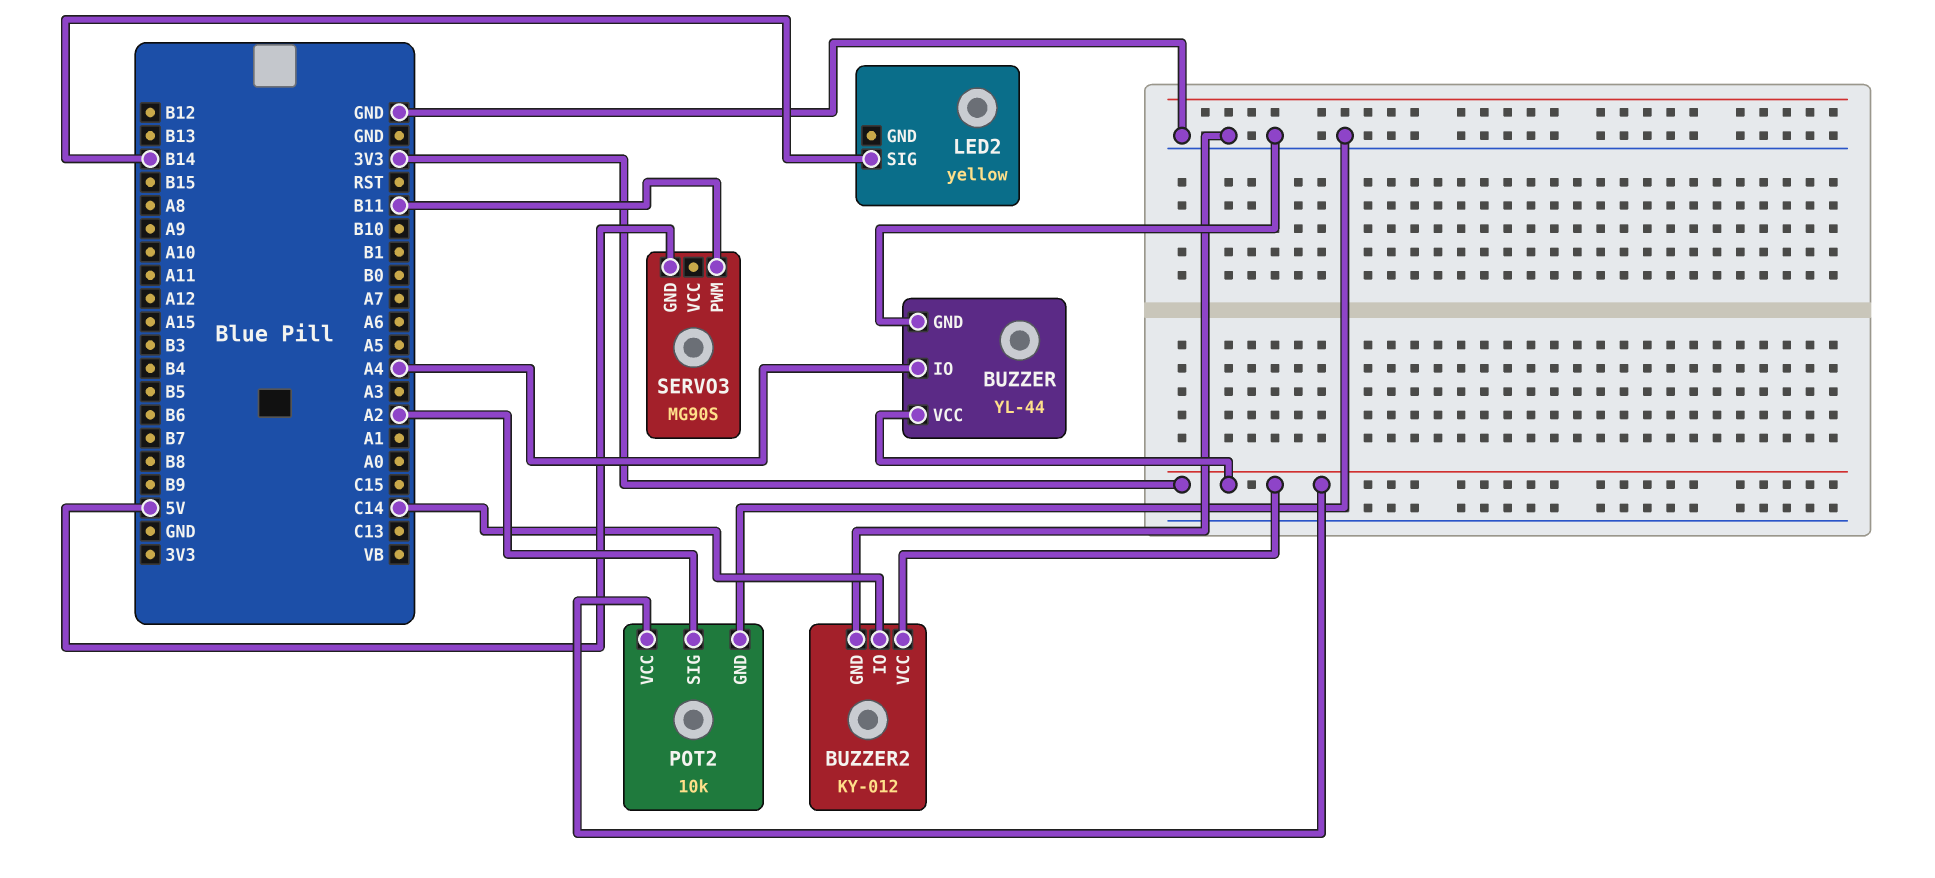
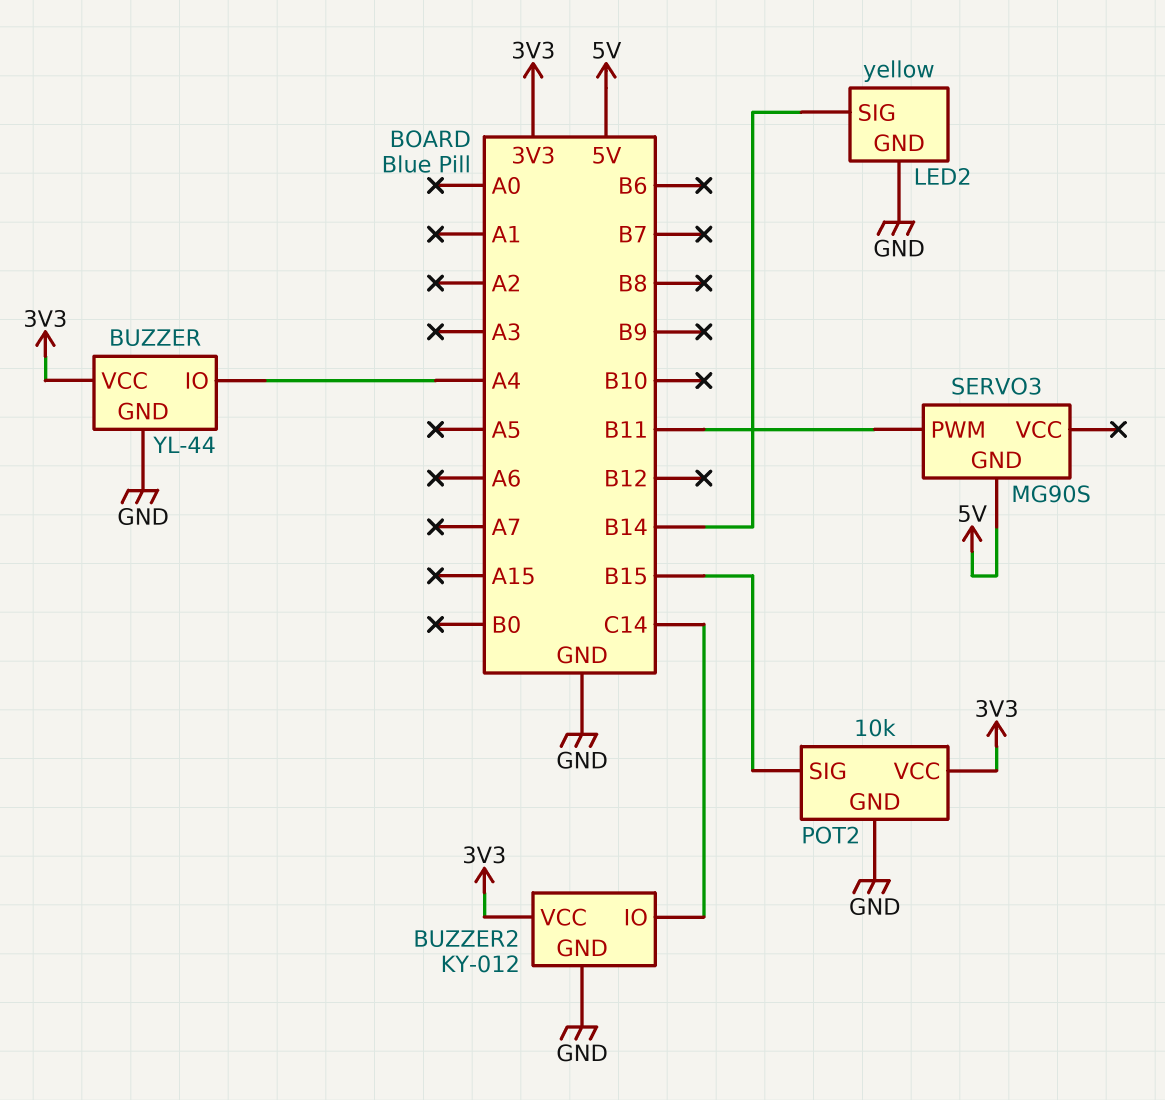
LED2 pin GND: none -> GND
POT2 pin SIG: A2 -> B15

